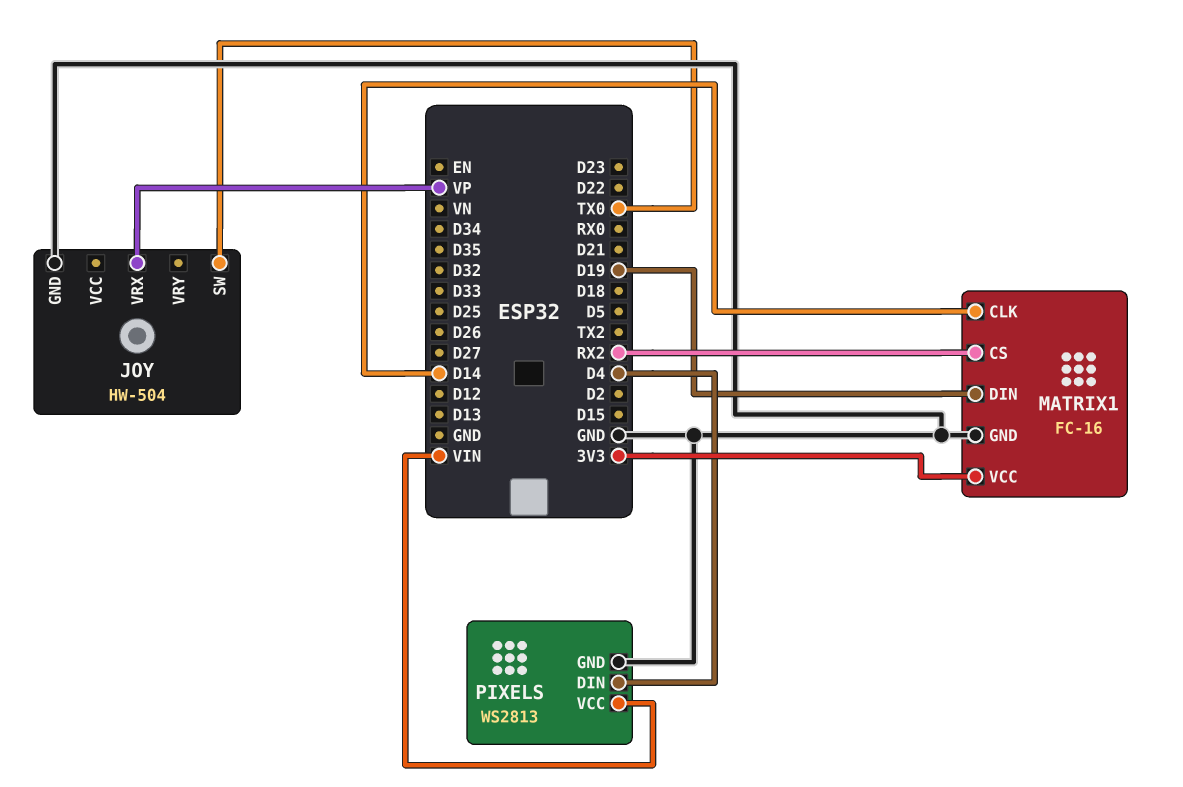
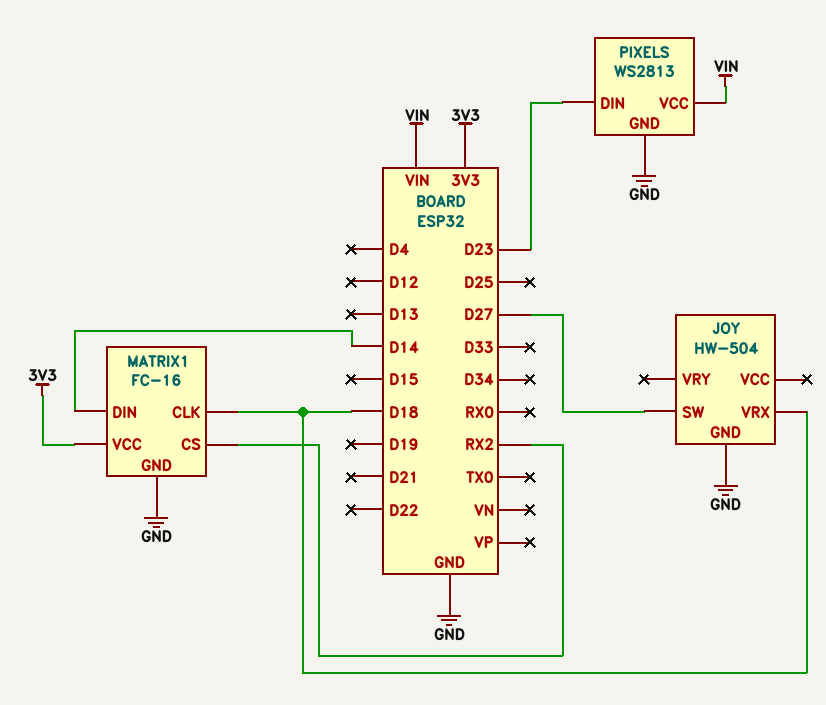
JOY pin SW: TX0 -> D27
JOY pin VRX: VP -> D18
MATRIX1 pin CLK: D14 -> D18
MATRIX1 pin DIN: D19 -> D14
PIXELS pin DIN: D4 -> D23

